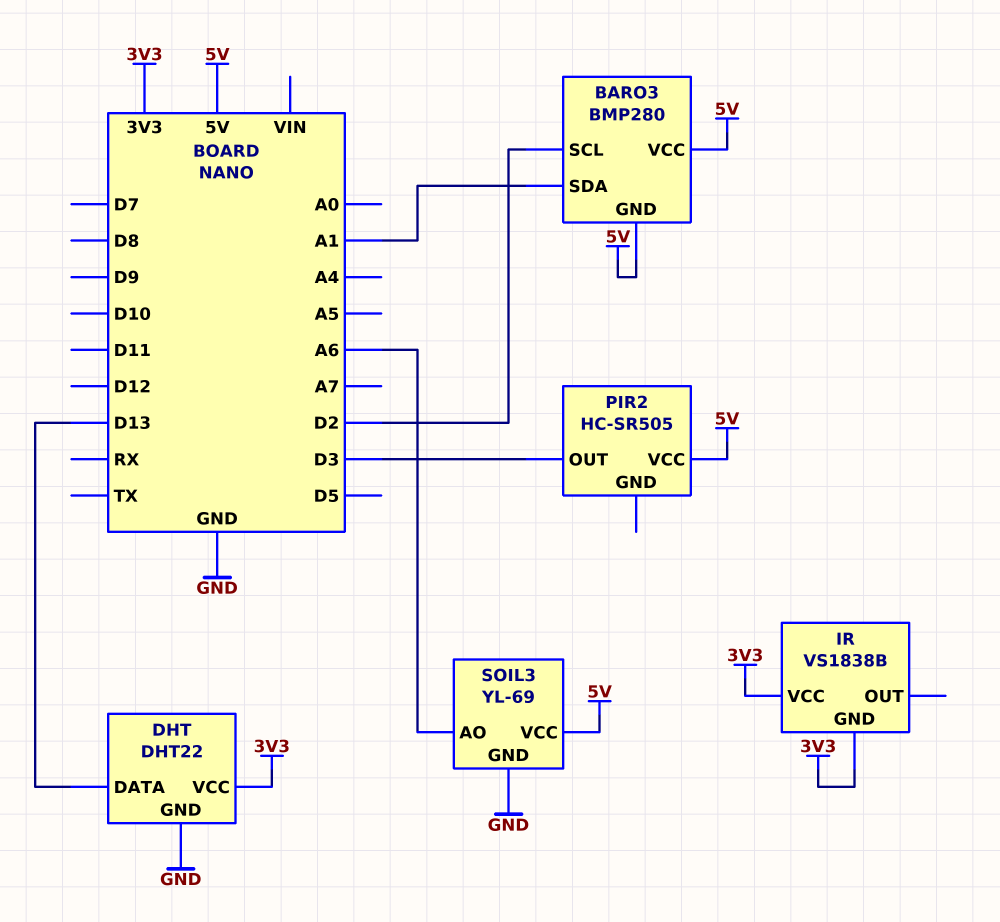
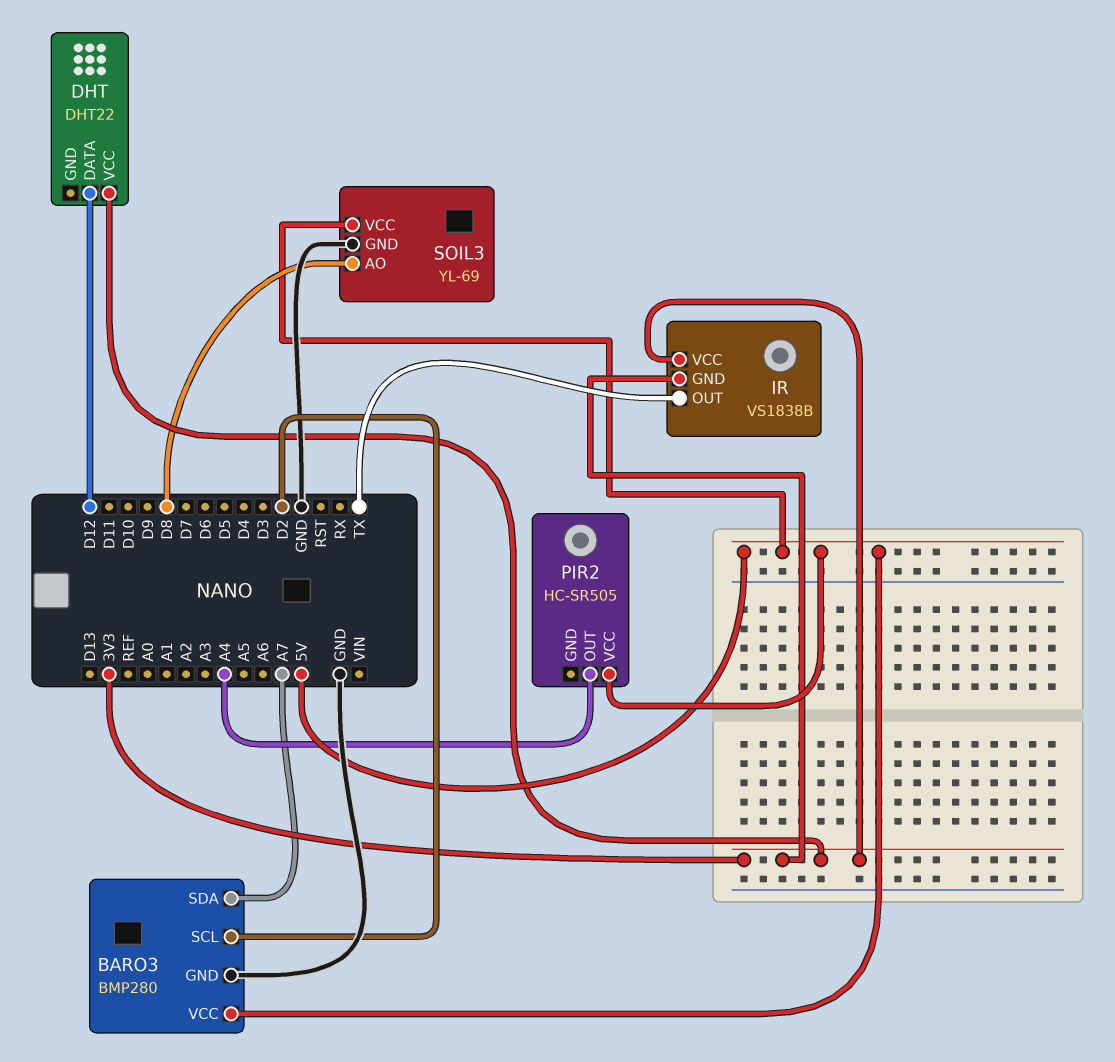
BARO3 pin GND: 5V -> GND
BARO3 pin SDA: A1 -> A7
DHT pin DATA: D13 -> D12
DHT pin GND: GND -> none
IR pin OUT: none -> TX
PIR2 pin OUT: D3 -> A4
SOIL3 pin AO: A6 -> D8

